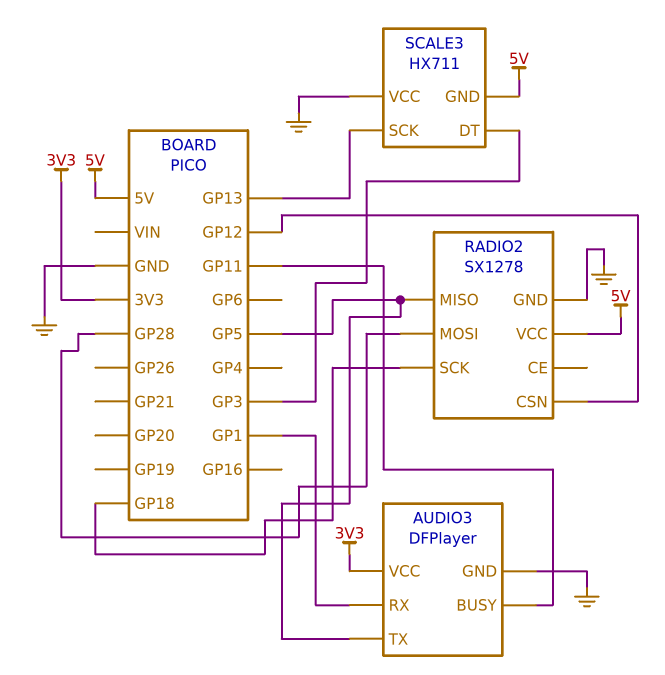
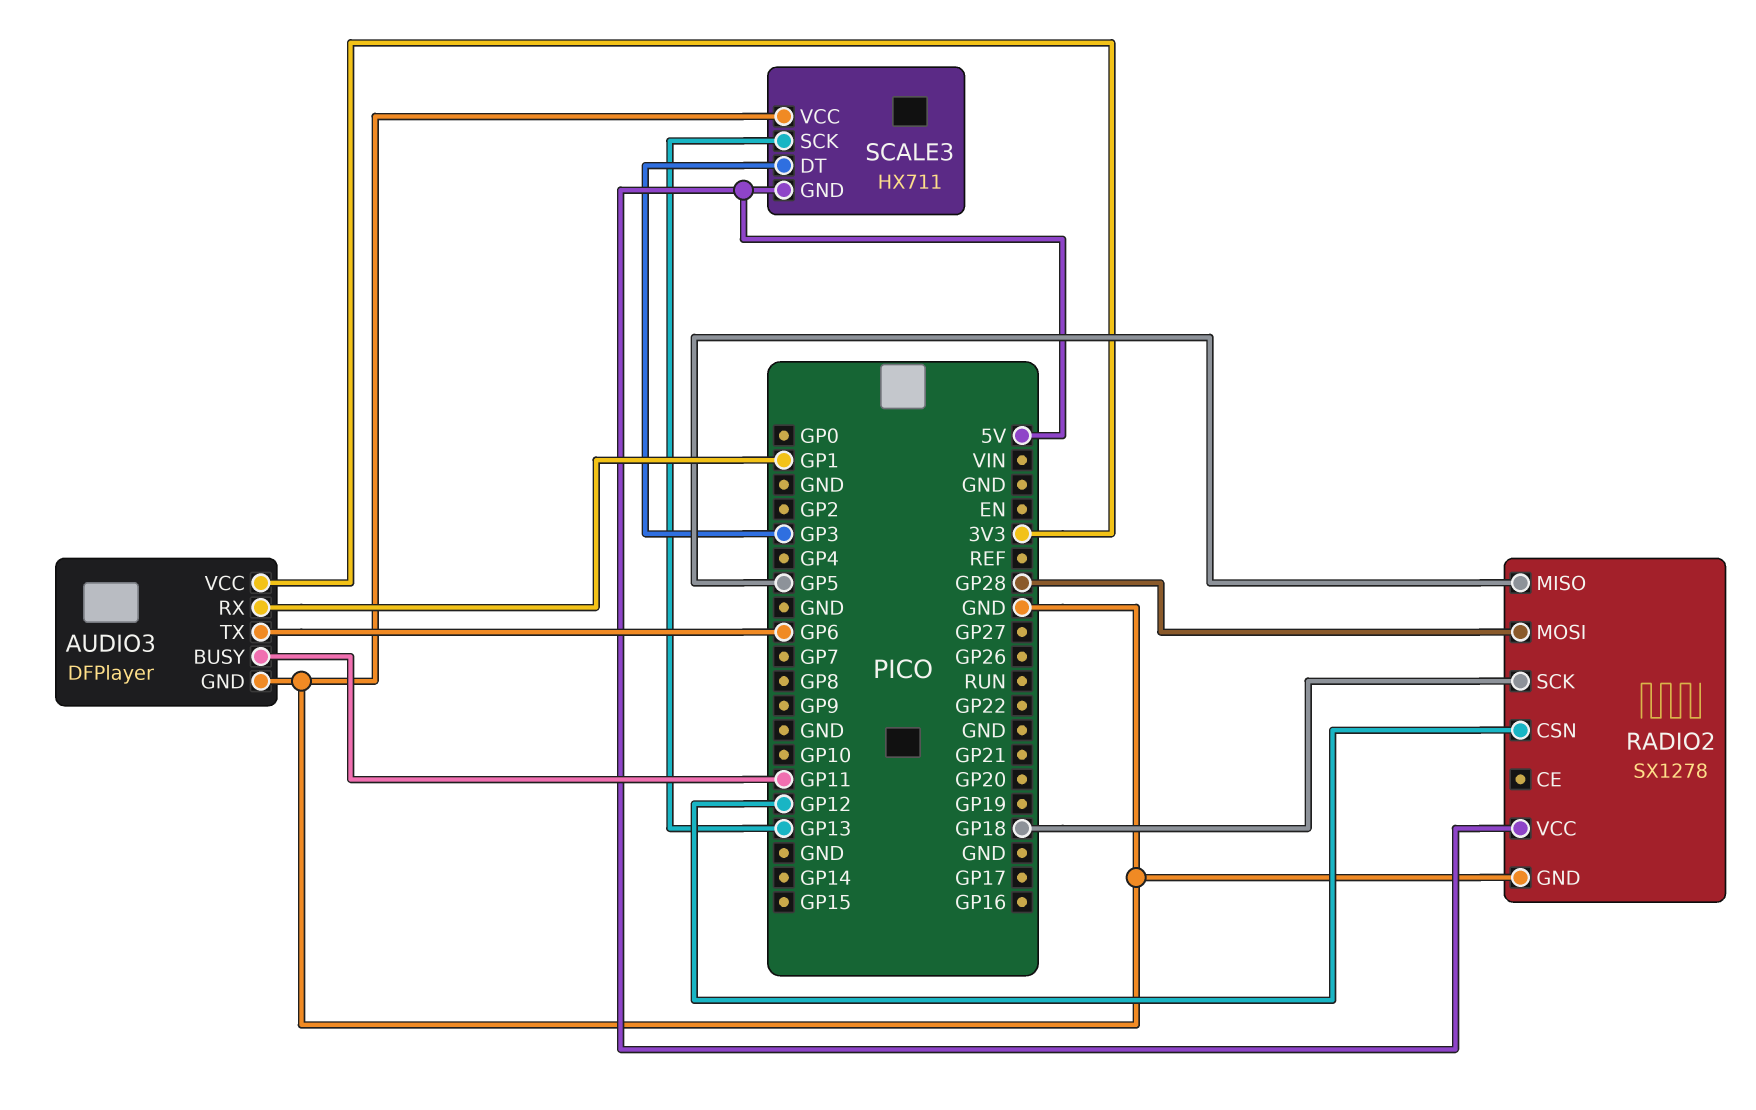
AUDIO3 pin TX: GP5 -> GP6

